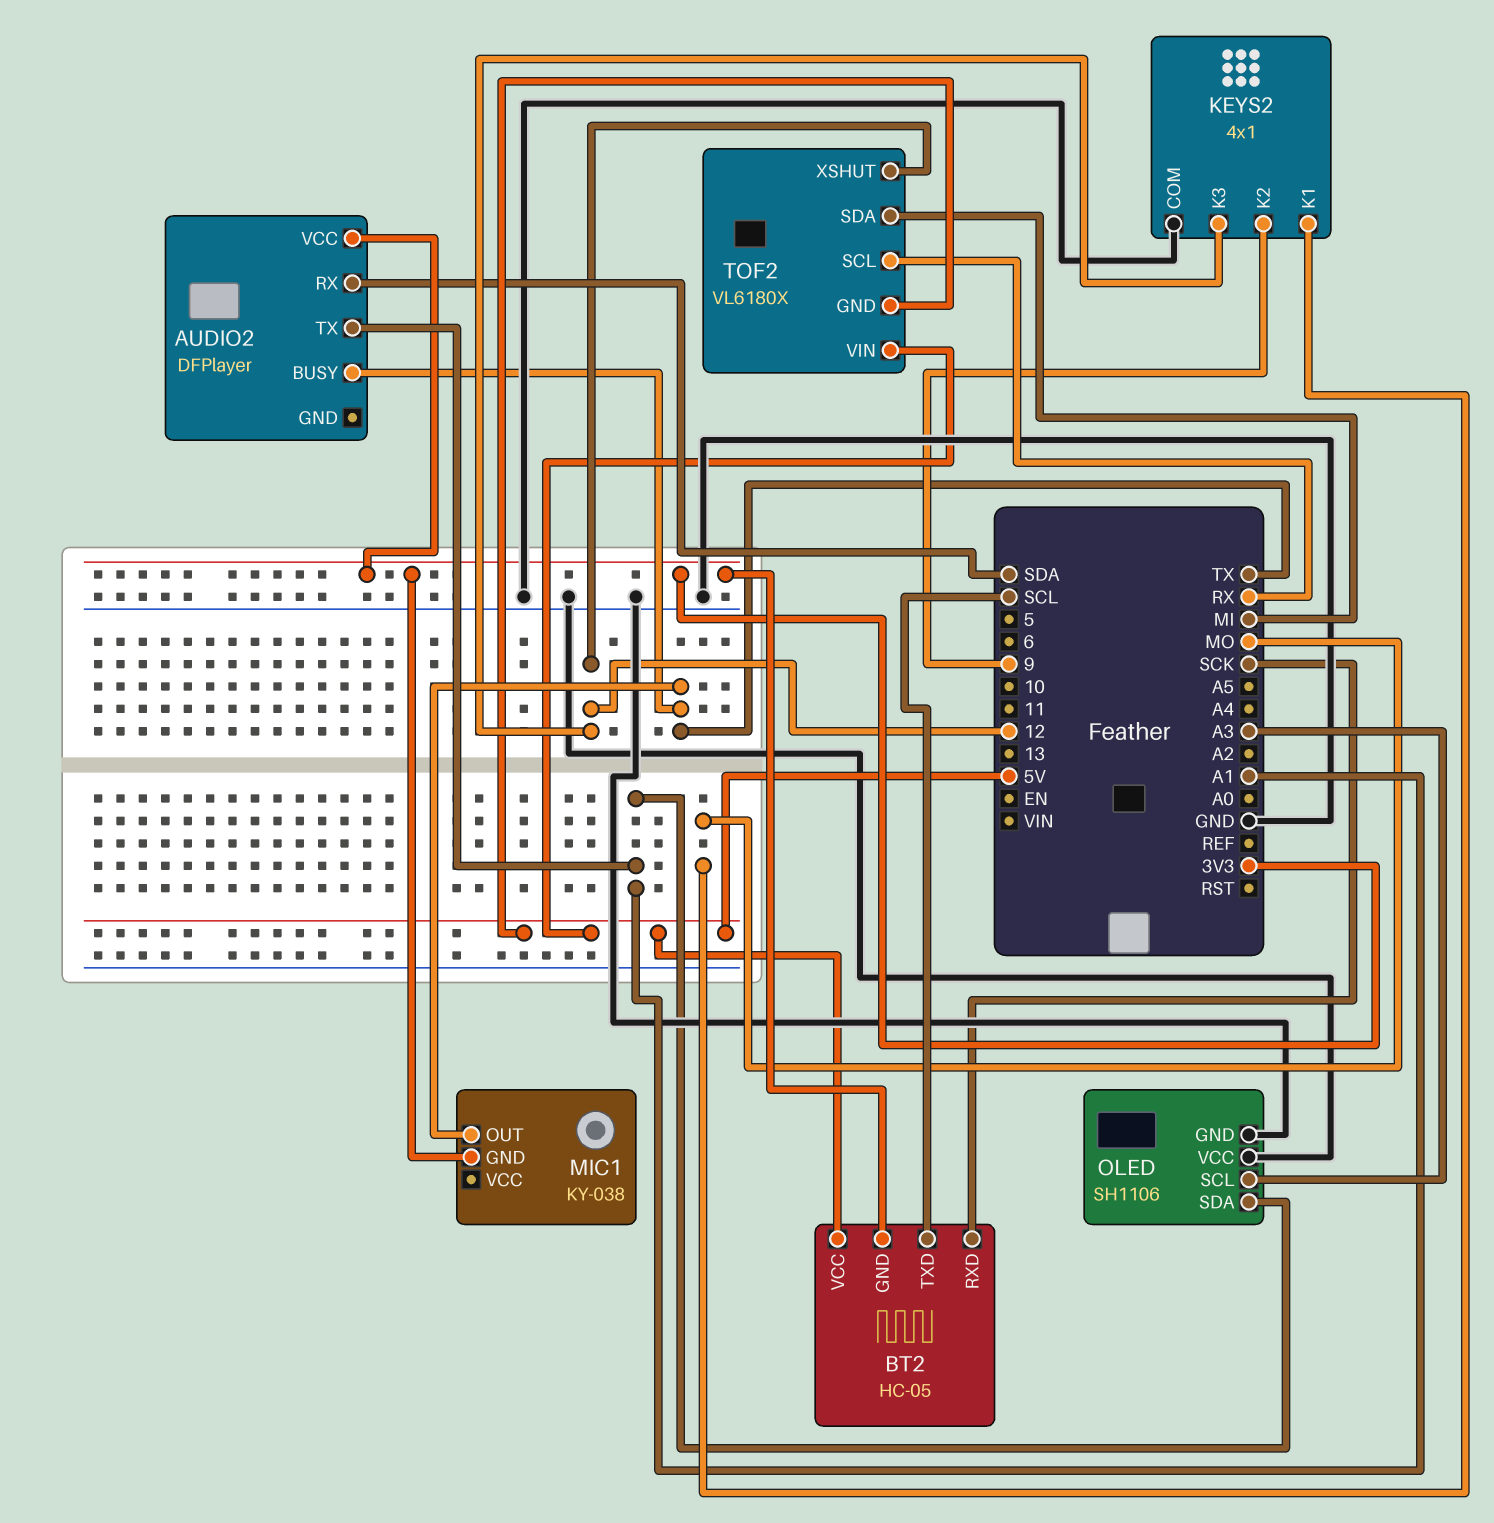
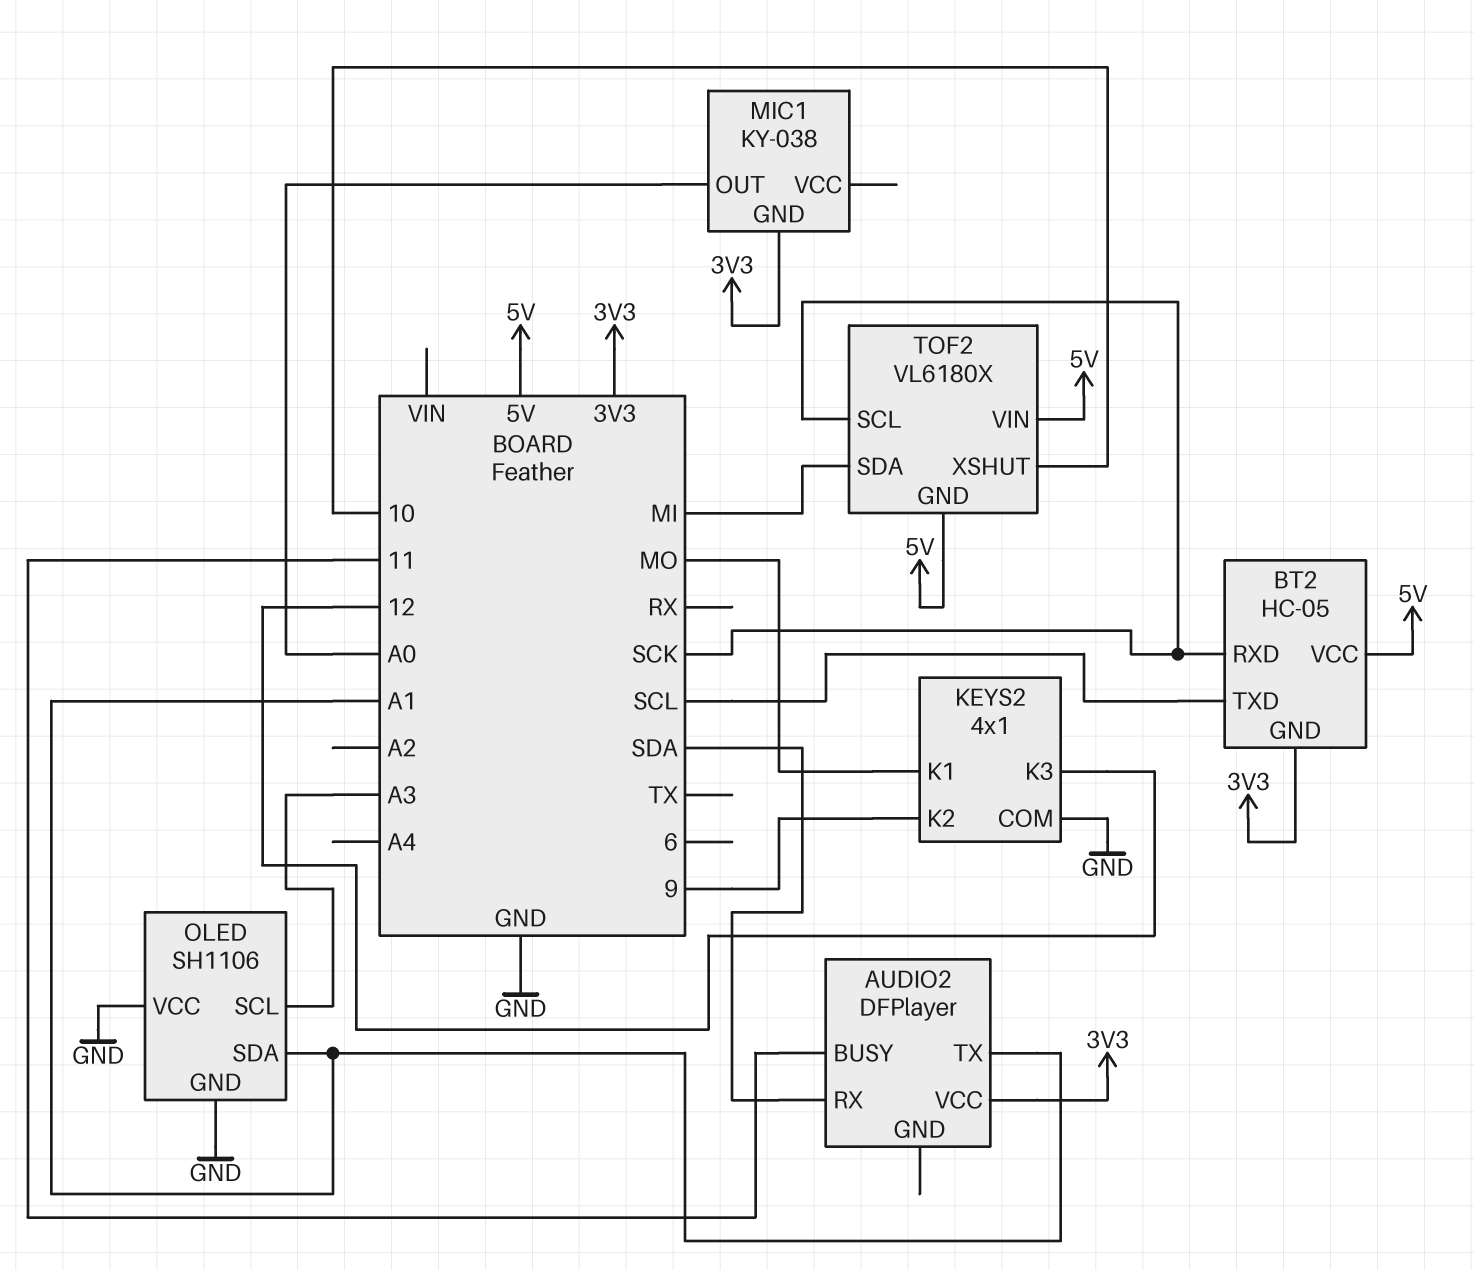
AUDIO2 pin BUSY: TX -> 11
MIC1 pin OUT: TX -> A0
TOF2 pin SCL: RX -> SCK
TOF2 pin XSHUT: 12 -> 10

